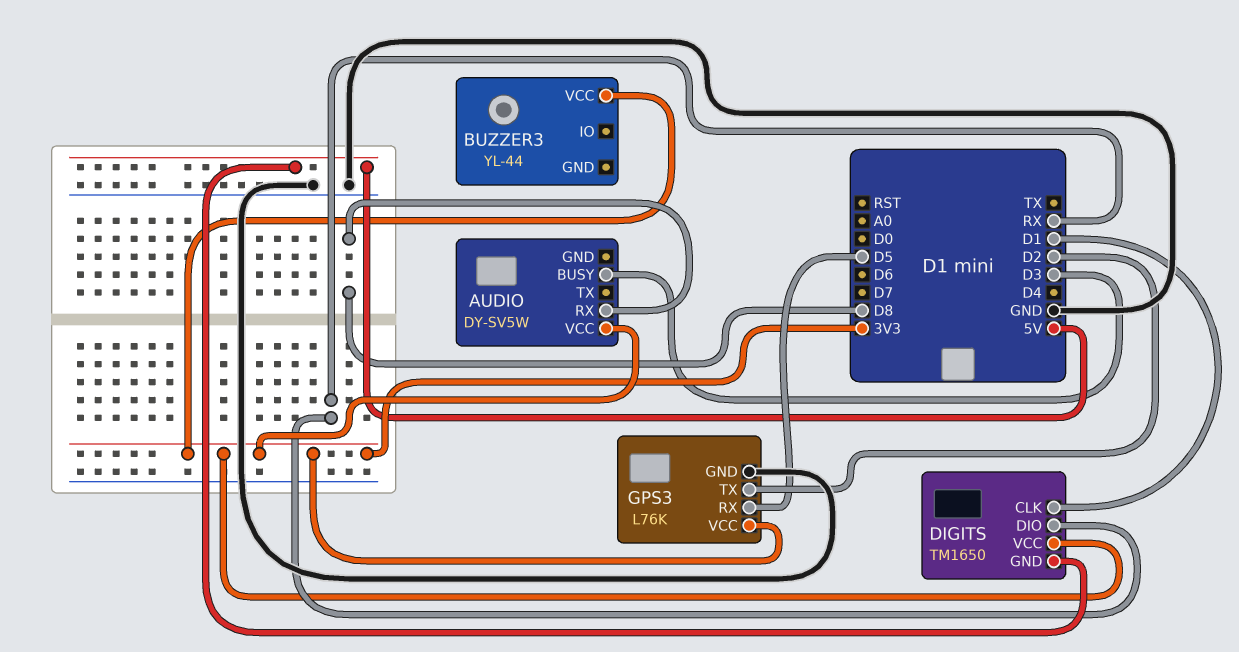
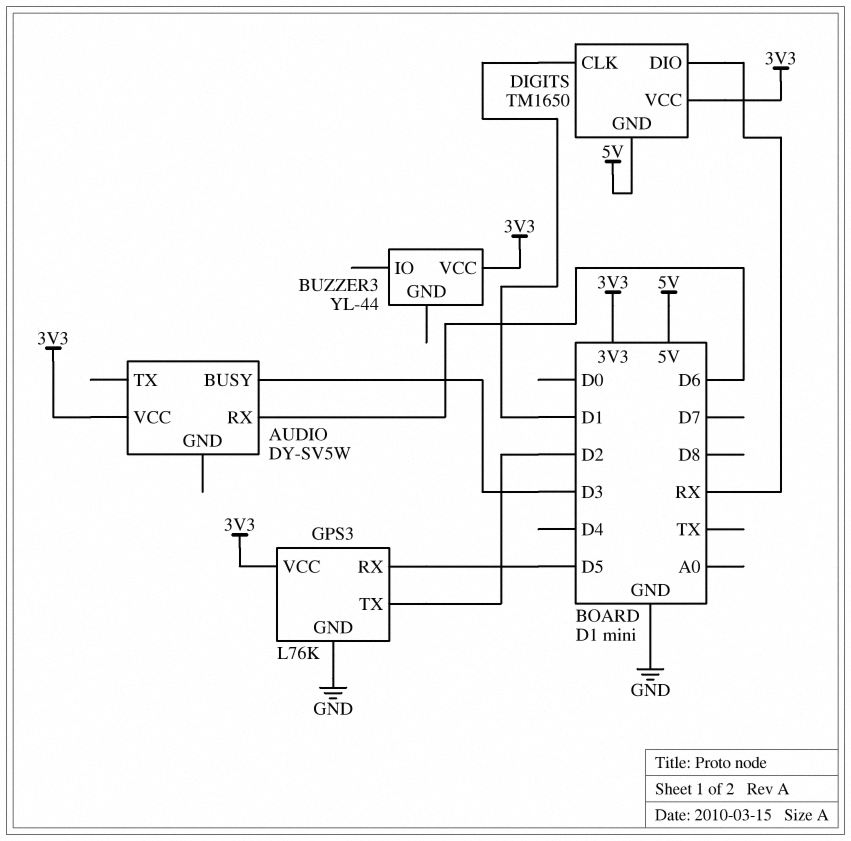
AUDIO pin RX: D8 -> D6

